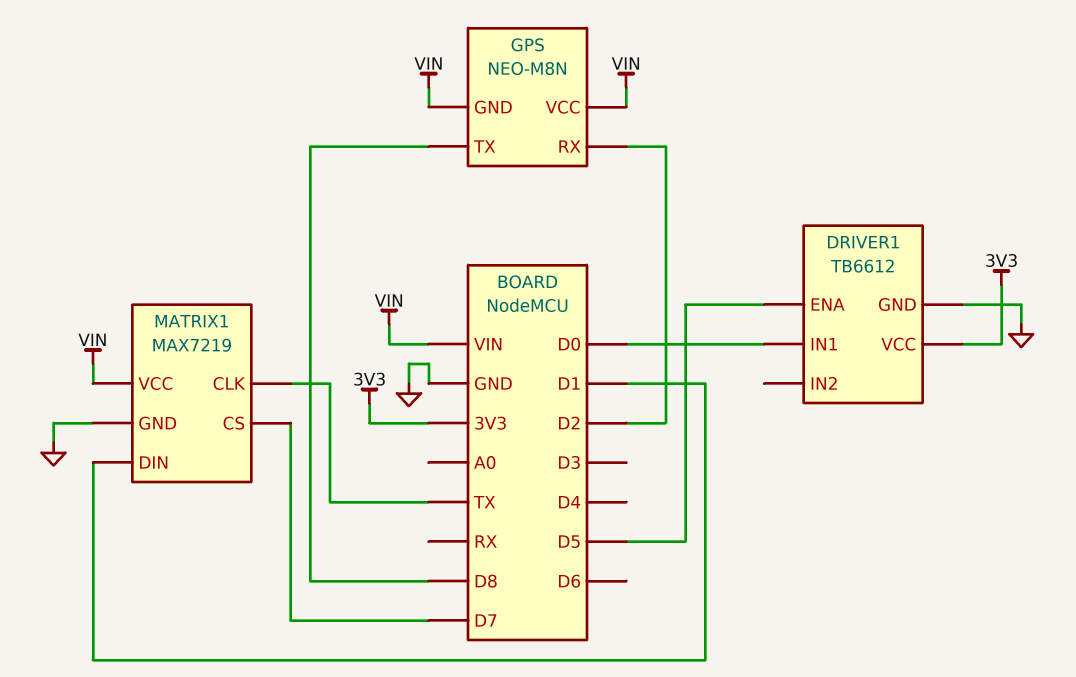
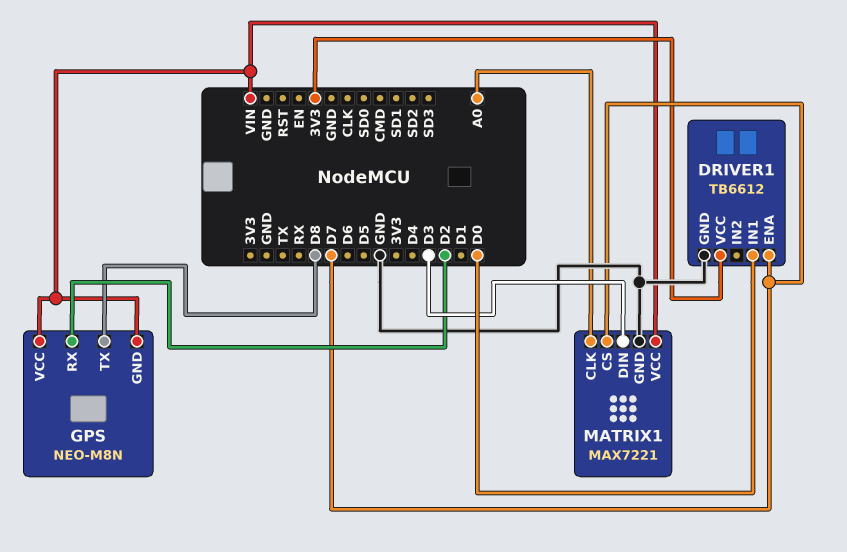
DRIVER1 pin ENA: D5 -> D7
MATRIX1: MAX7219 -> MAX7221
MATRIX1 pin CLK: TX -> A0
MATRIX1 pin DIN: D1 -> D3

